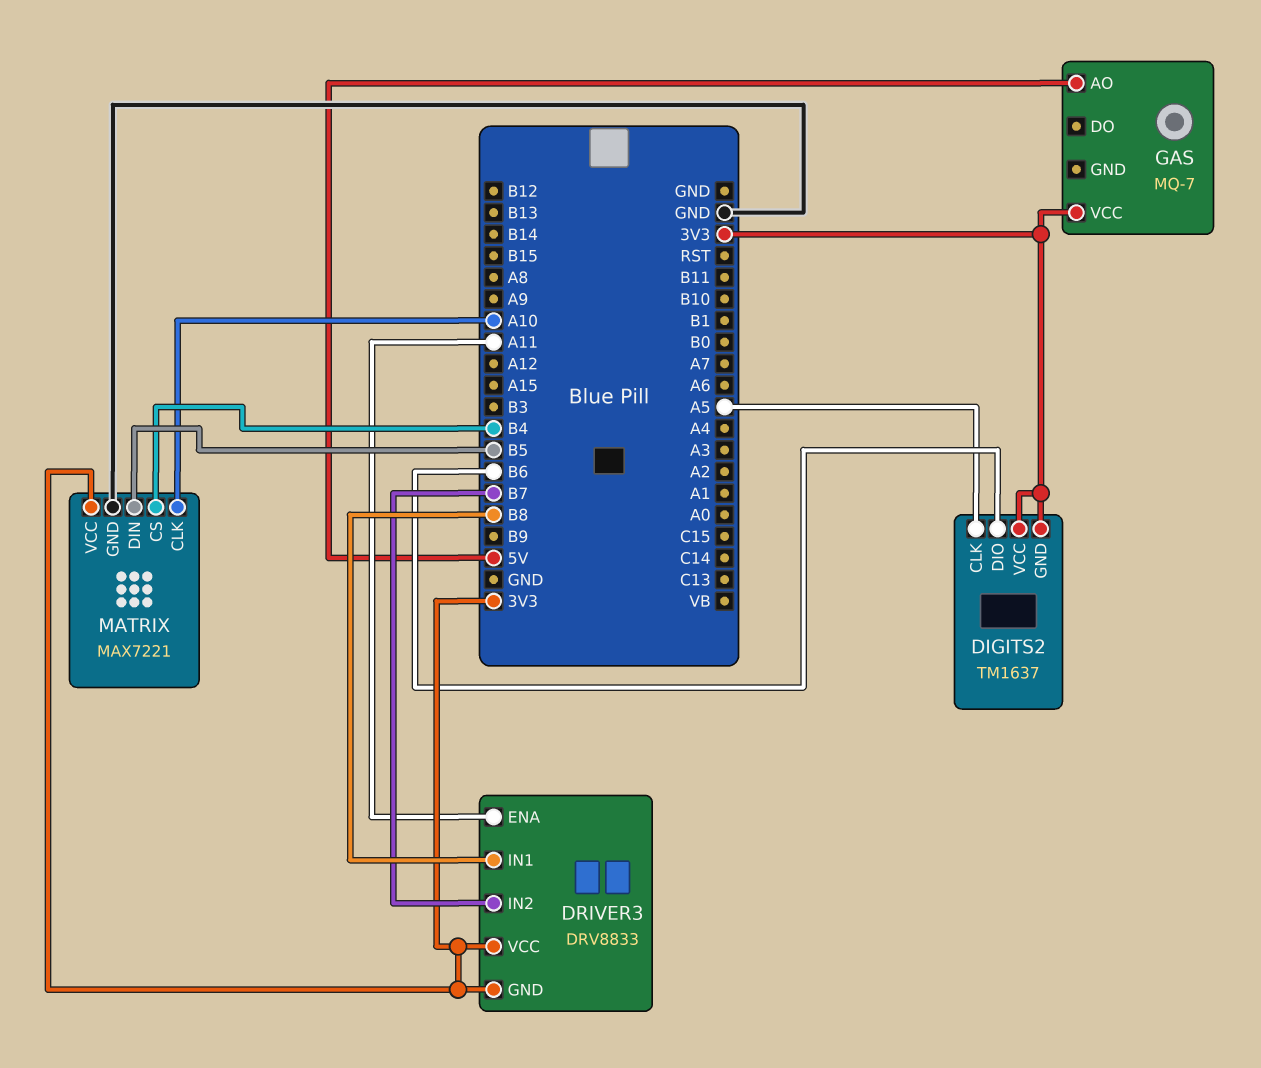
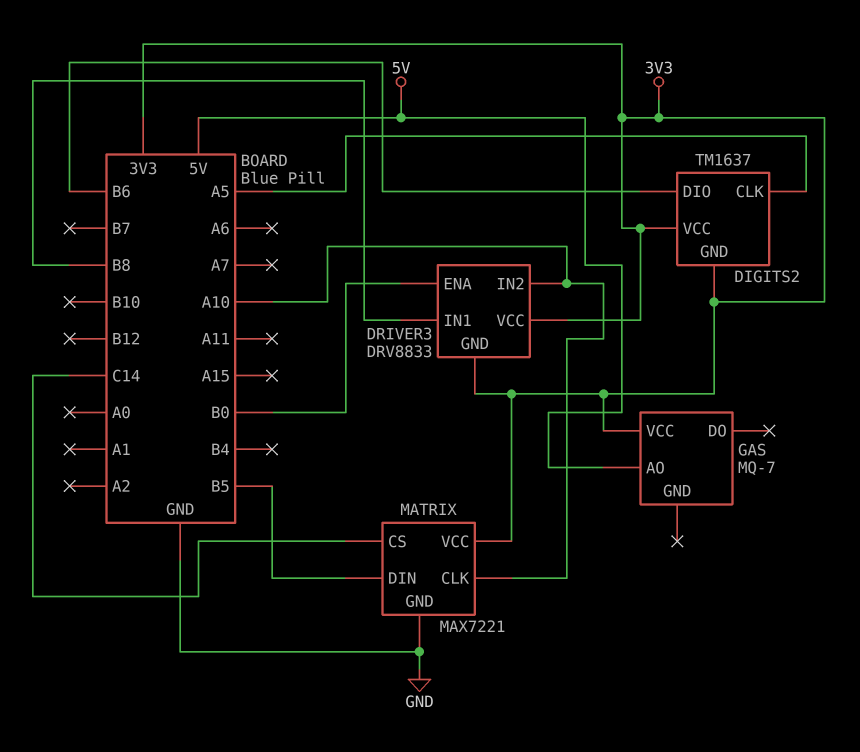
DRIVER3 pin ENA: A11 -> B0
DRIVER3 pin IN2: B7 -> A10
MATRIX pin CS: B4 -> C14

